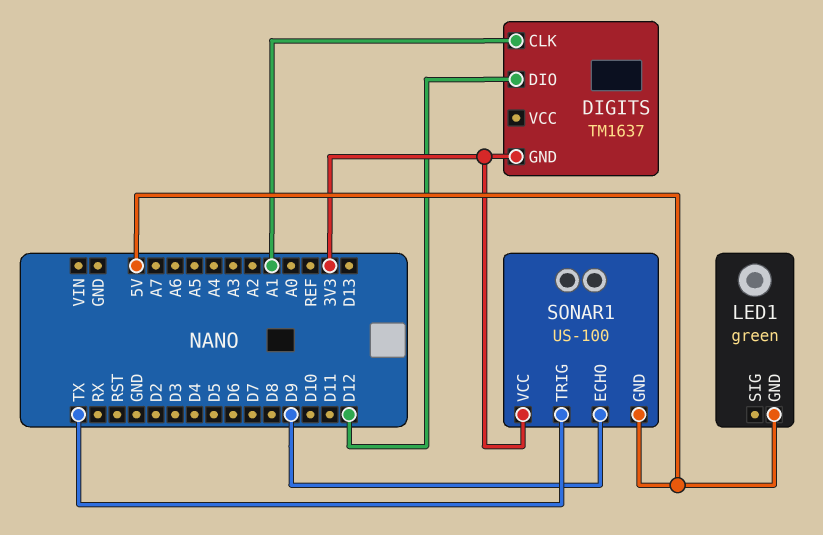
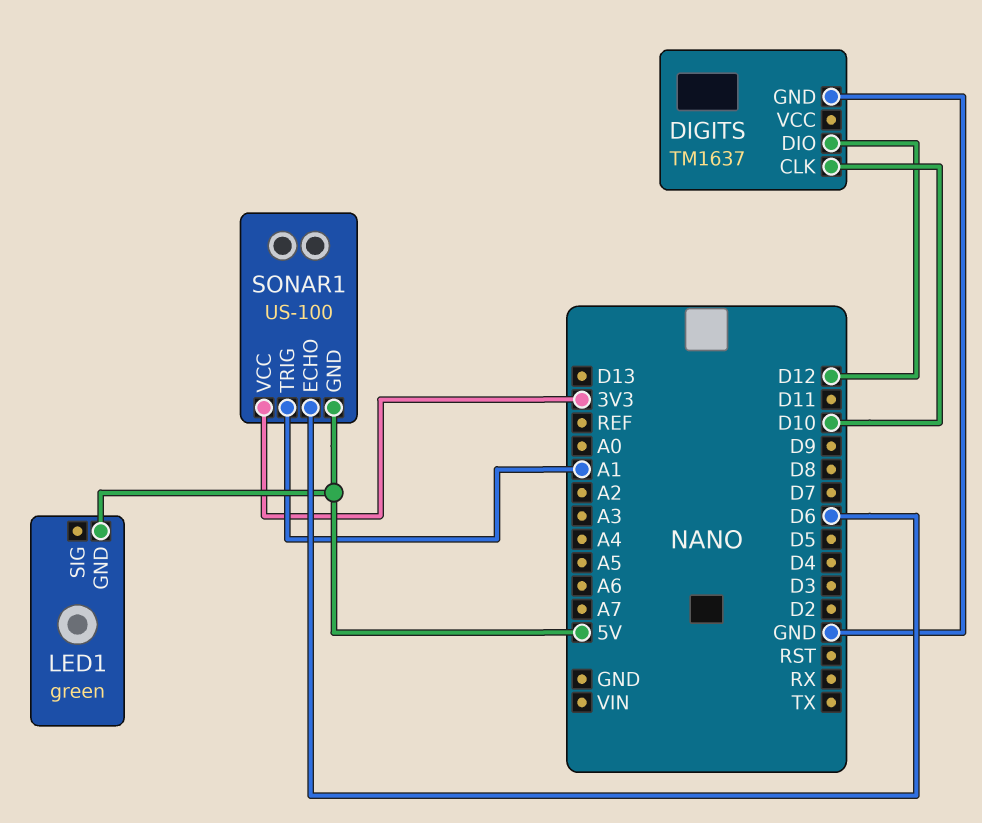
DIGITS pin CLK: A1 -> D10
DIGITS pin GND: 3V3 -> GND
SONAR1 pin ECHO: D9 -> D6
SONAR1 pin TRIG: TX -> A1

